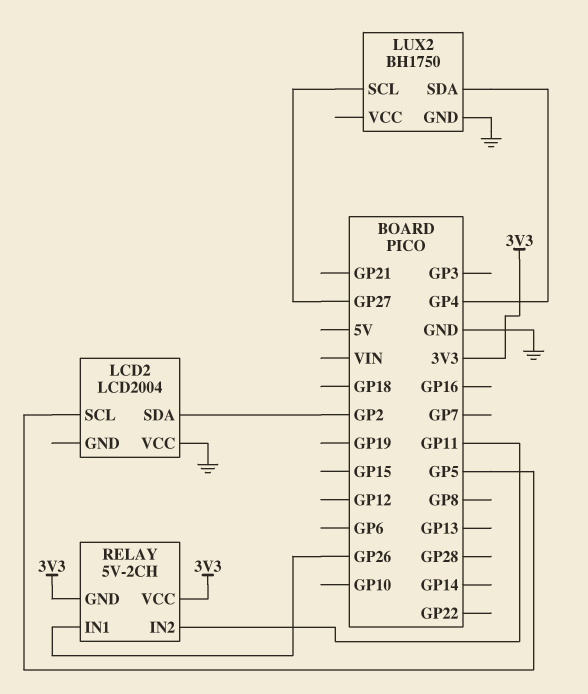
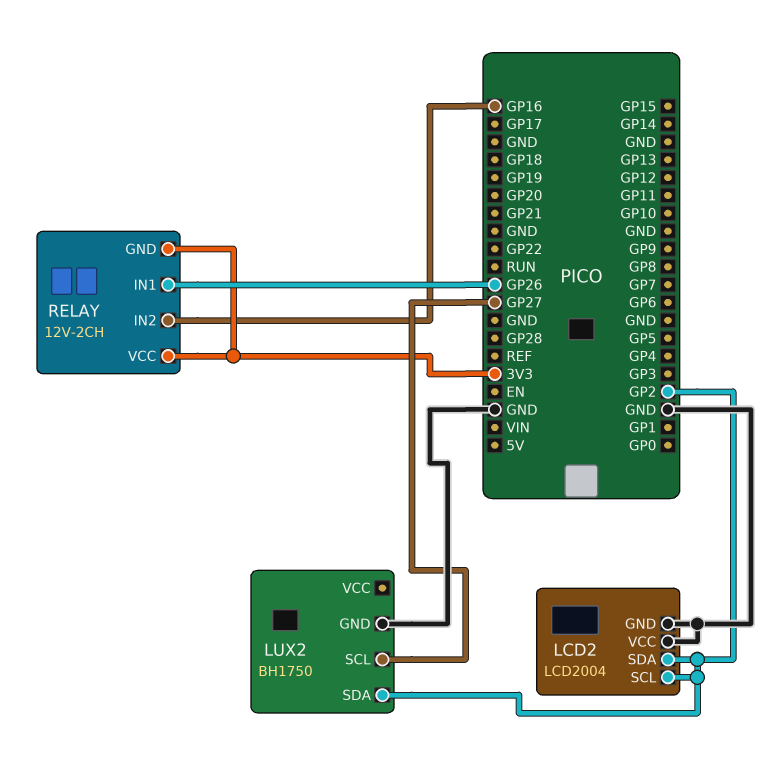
LCD2 pin GND: none -> GND
LCD2 pin SCL: GP5 -> GP2
LUX2 pin SDA: GP4 -> GP2
RELAY: 5V-2CH -> 12V-2CH
RELAY pin IN2: GP11 -> GP16

